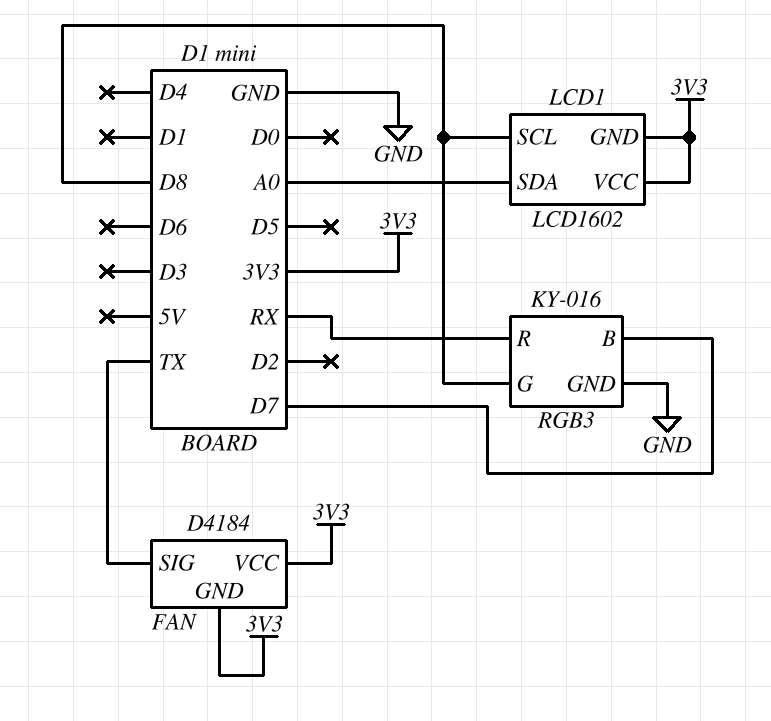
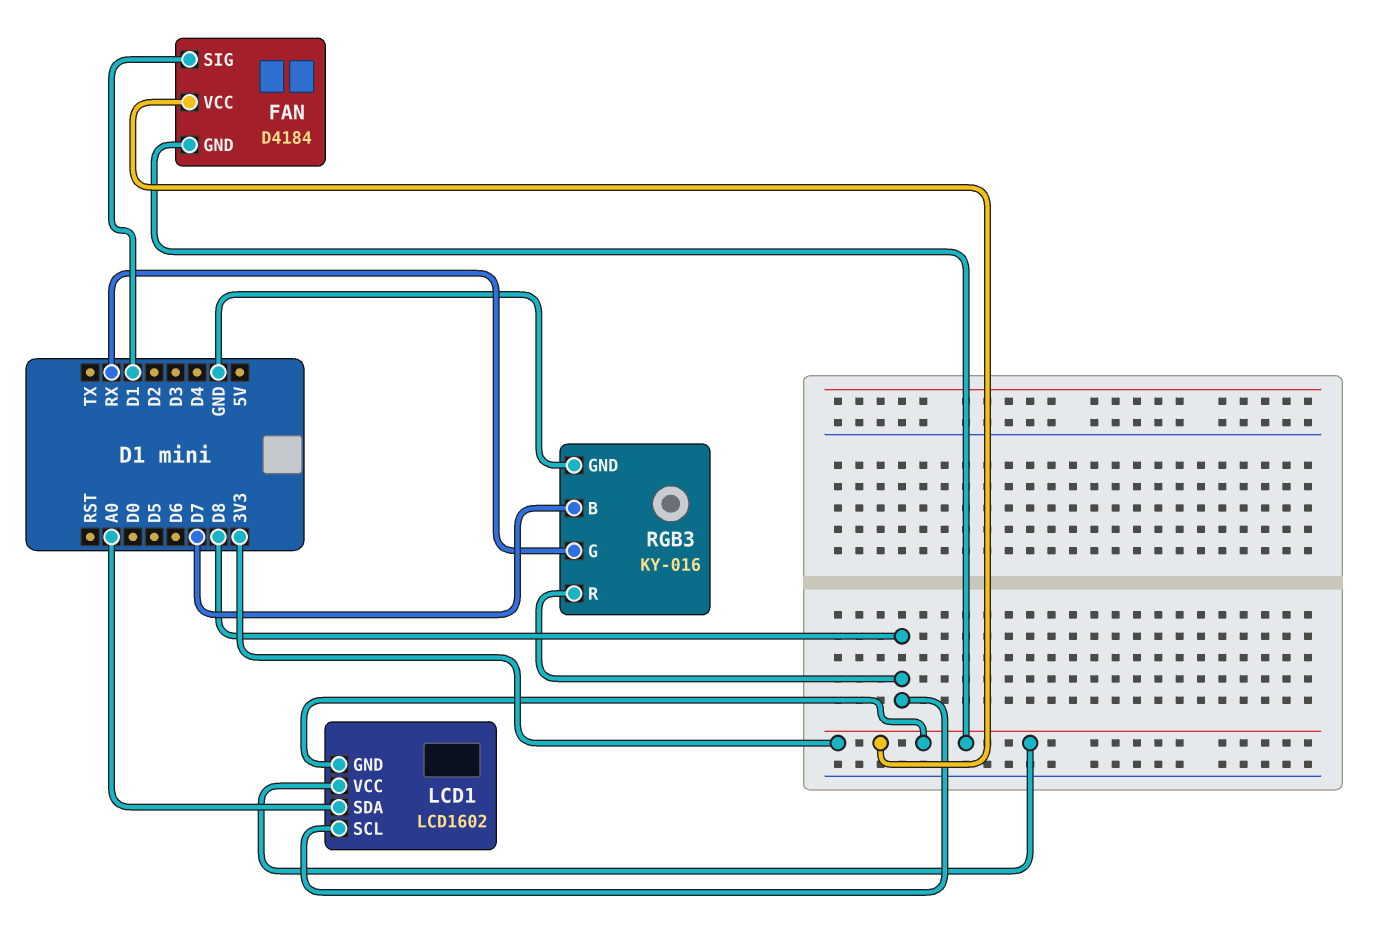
FAN pin SIG: TX -> D1
RGB3 pin G: D8 -> RX
RGB3 pin R: RX -> D8

